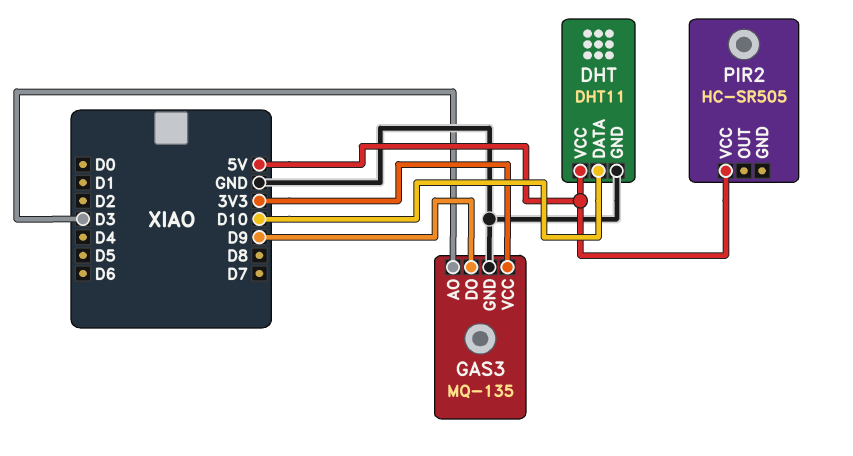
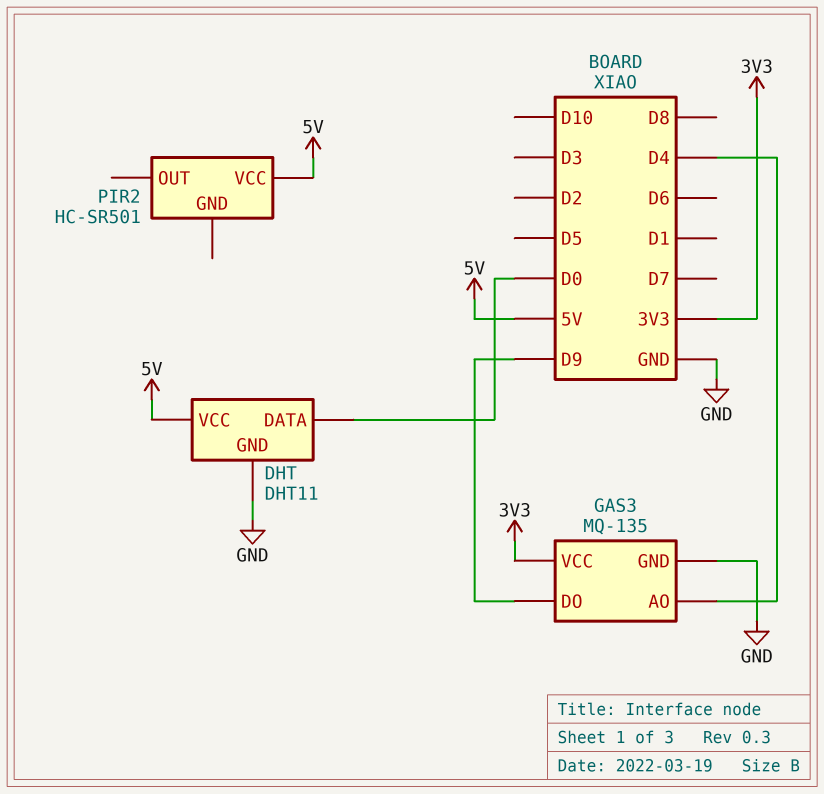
DHT pin DATA: D10 -> D0
GAS3 pin AO: D3 -> D4
PIR2: HC-SR505 -> HC-SR501

